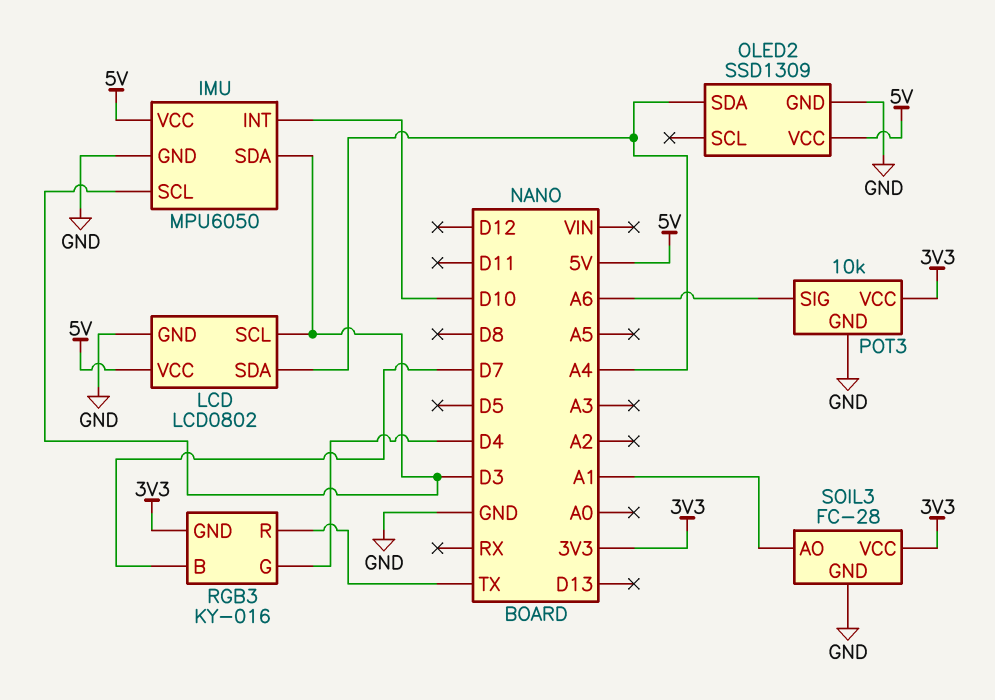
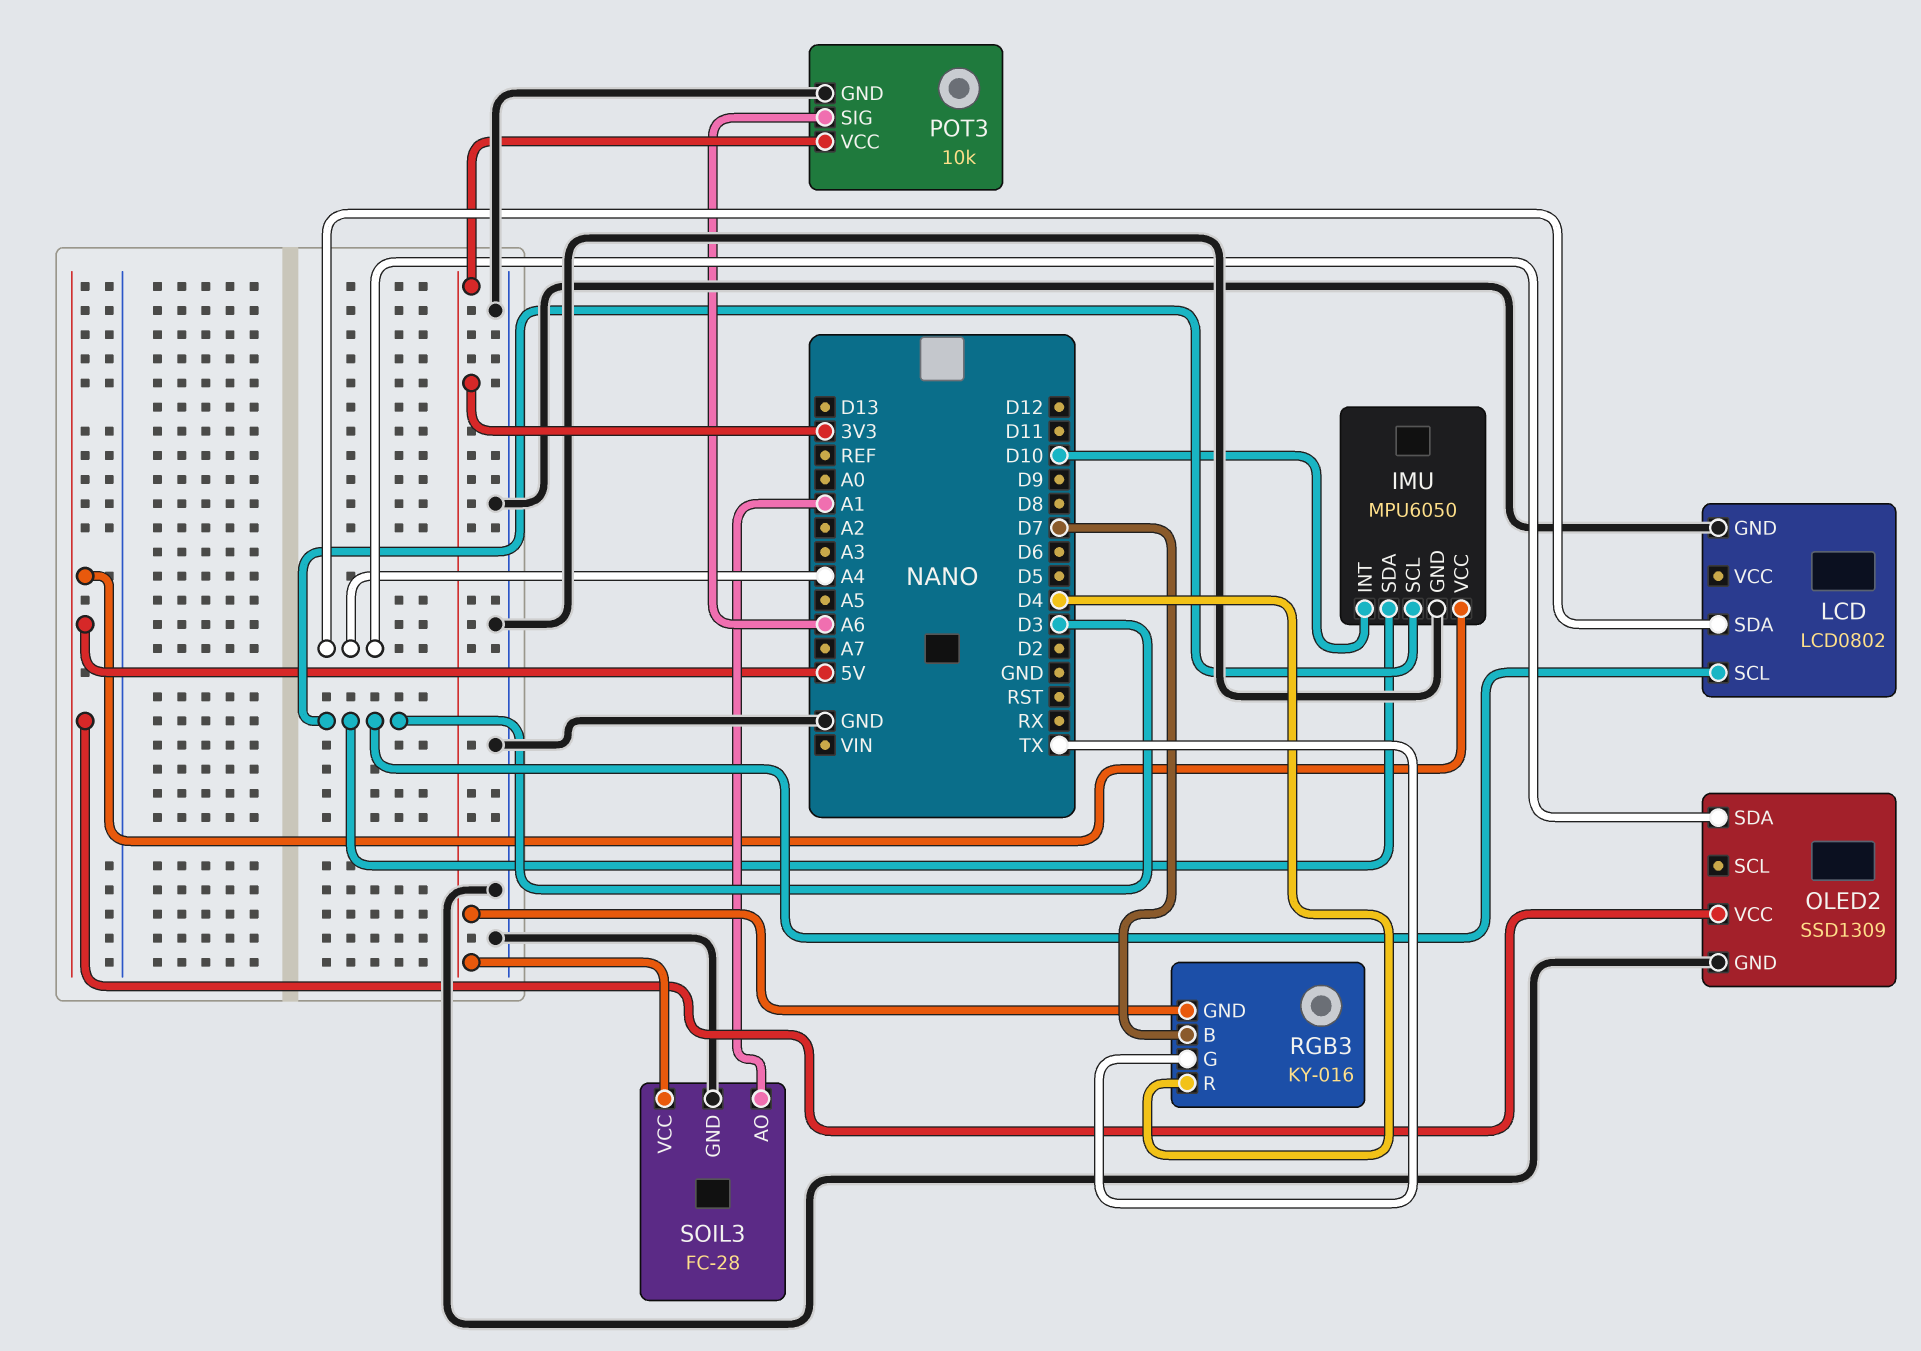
LCD pin VCC: 5V -> none
RGB3 pin G: D4 -> TX
RGB3 pin R: TX -> D4

